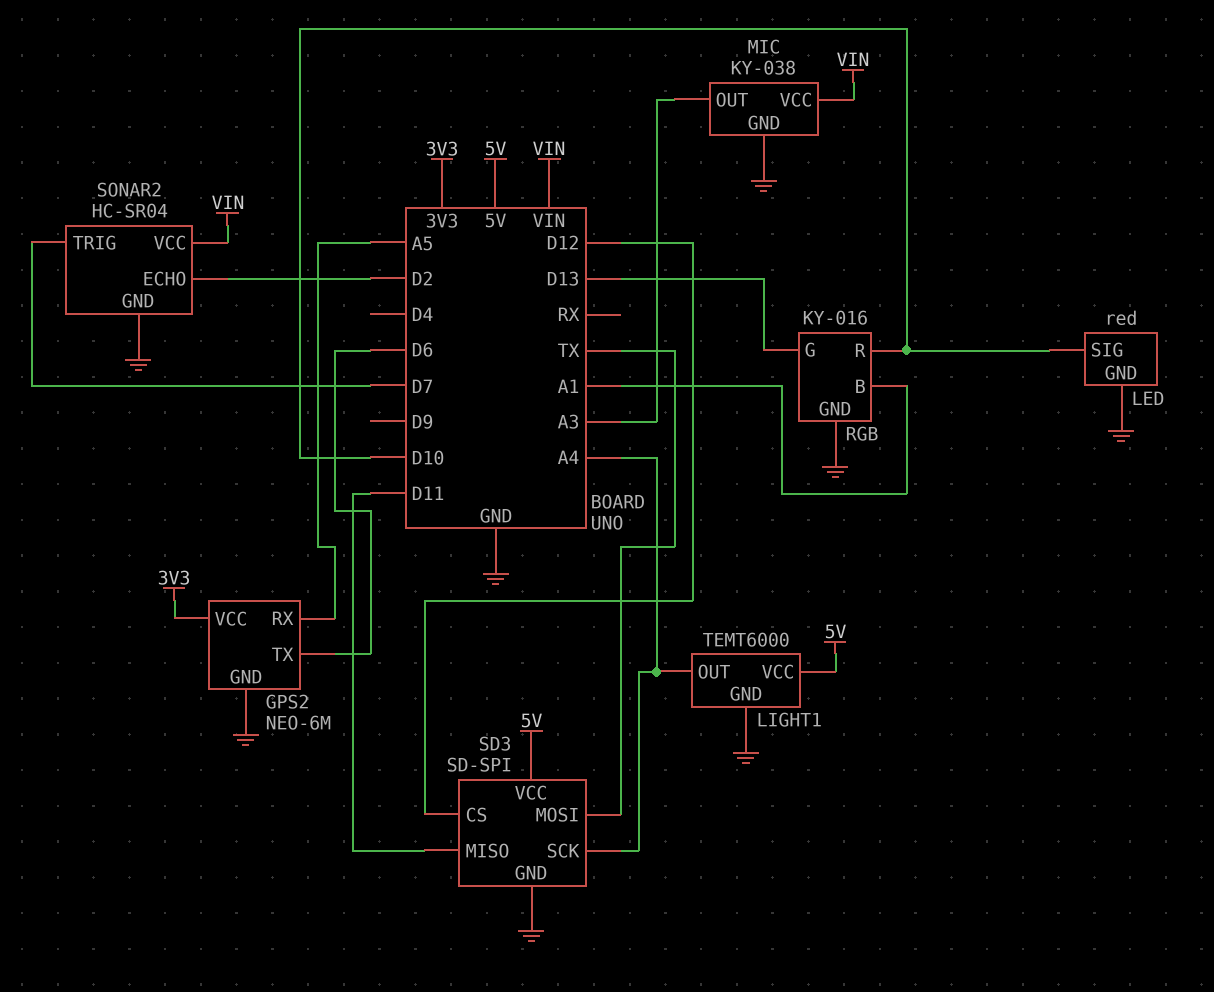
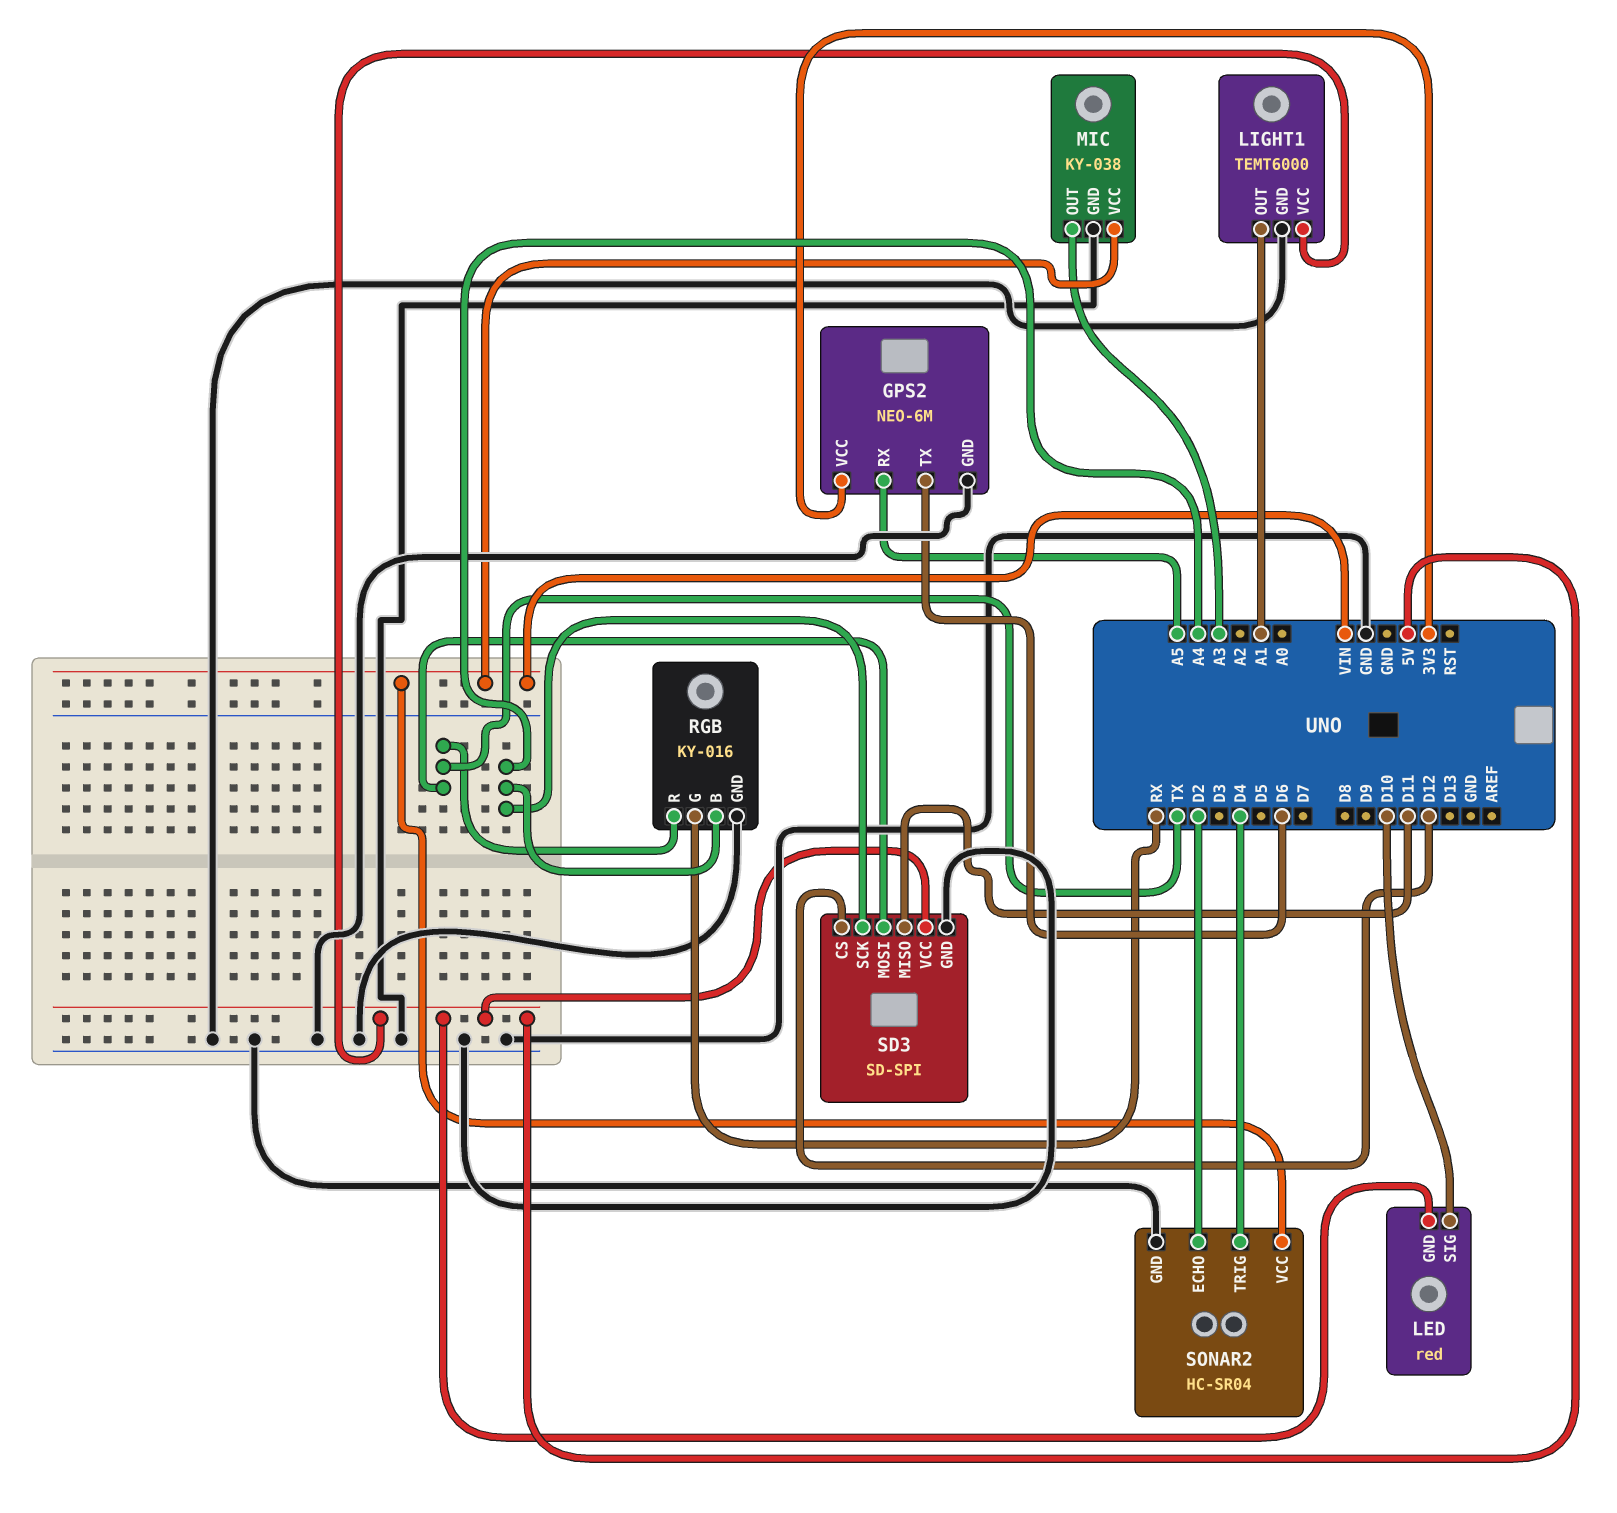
LED pin GND: GND -> 5V
LIGHT1 pin OUT: A4 -> A1
RGB pin B: A1 -> A4
RGB pin G: D13 -> RX
RGB pin R: D10 -> TX
SONAR2 pin TRIG: D7 -> D4

